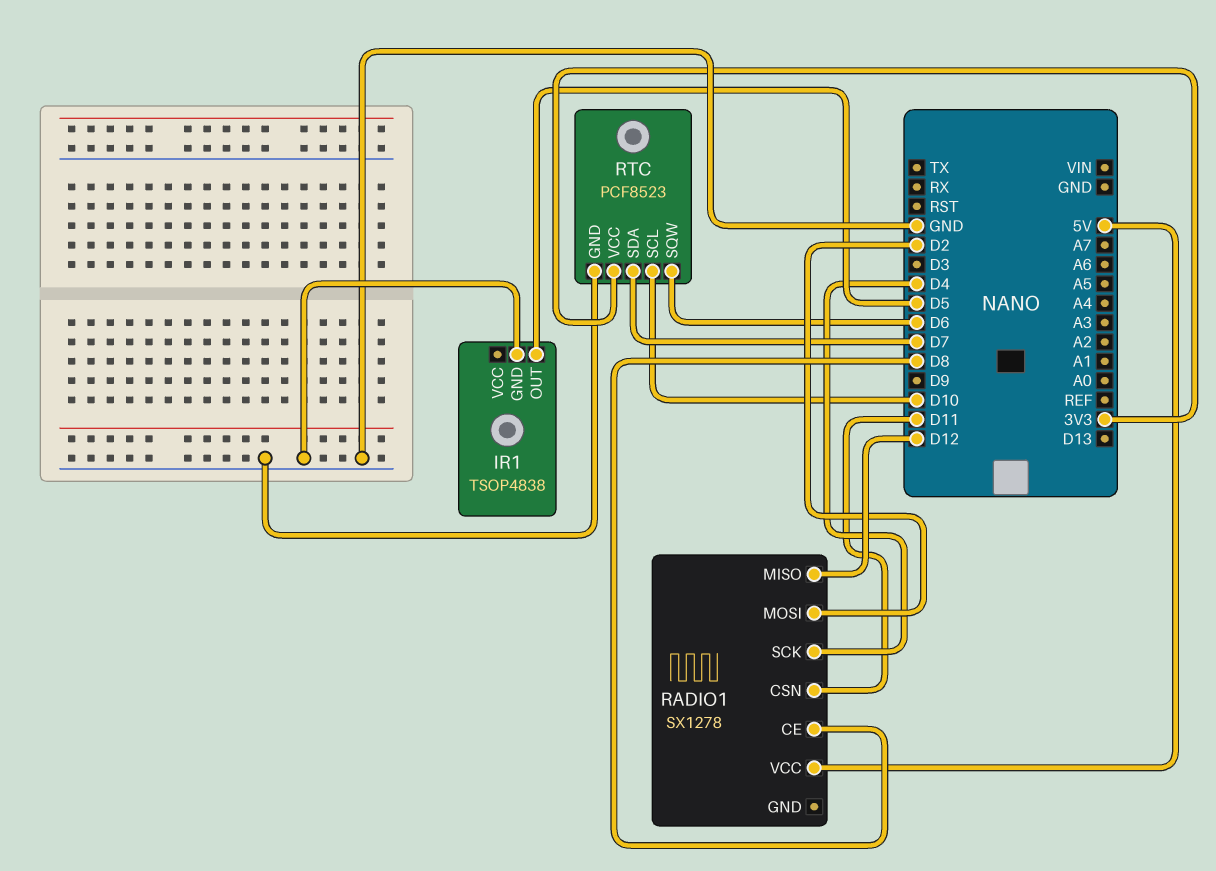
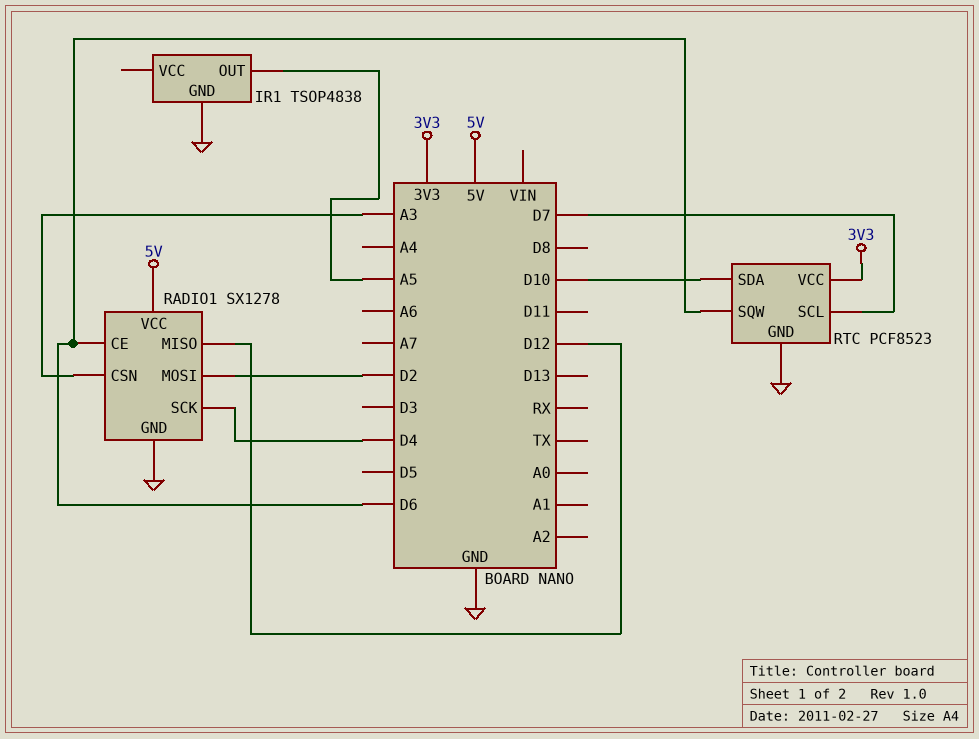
IR1 pin OUT: D5 -> A5
RADIO1 pin CE: D8 -> D6
RADIO1 pin CSN: D11 -> A3
RADIO1 pin GND: none -> GND
RTC pin SCL: D10 -> D7
RTC pin SDA: D7 -> D10

